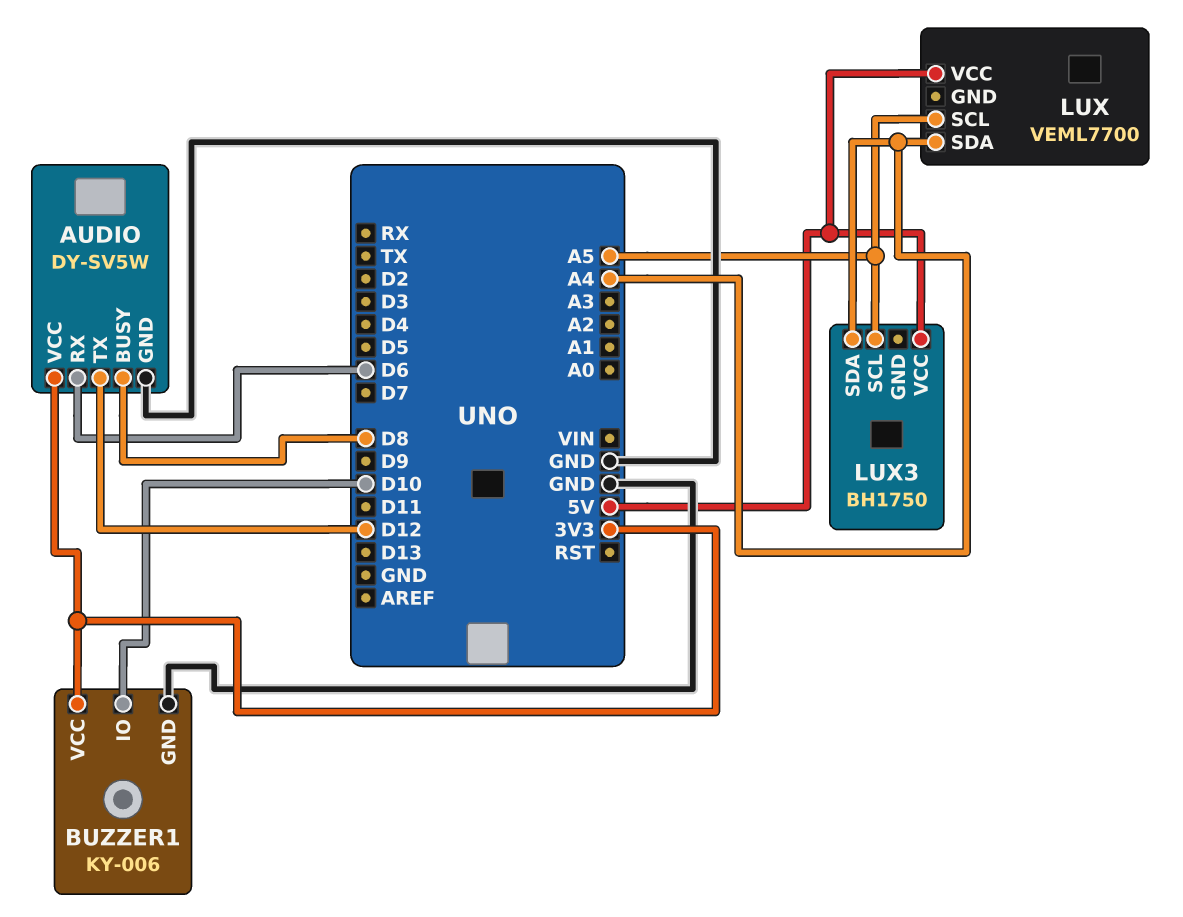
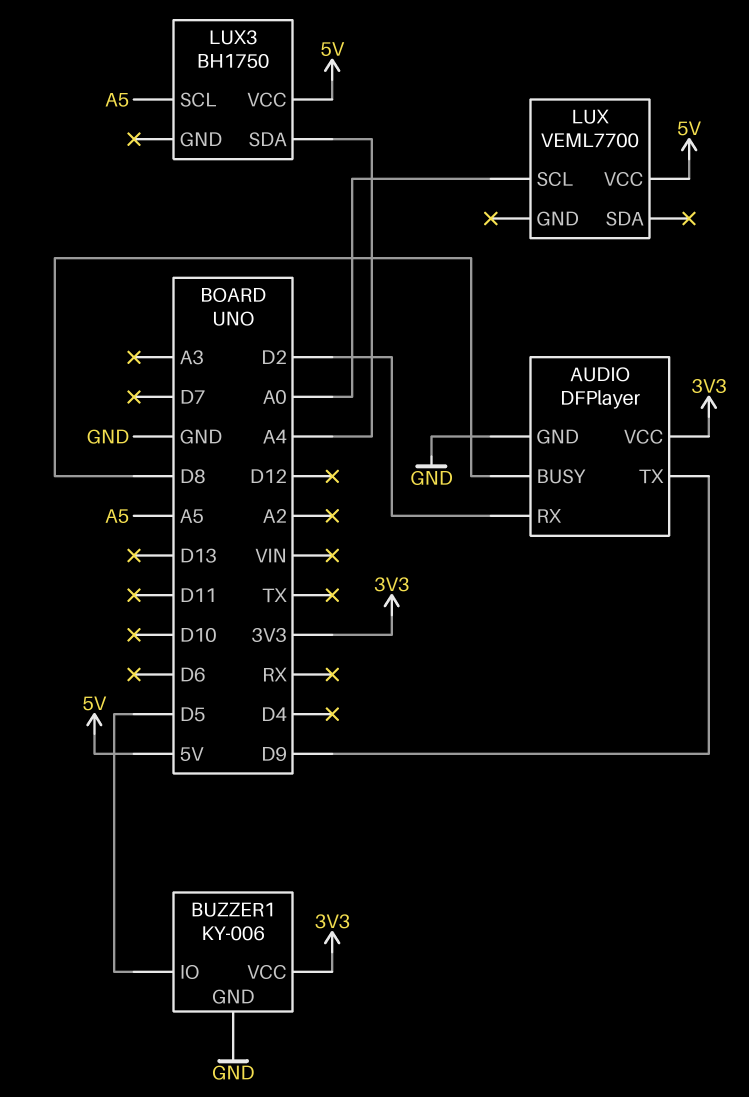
AUDIO: DY-SV5W -> DFPlayer
AUDIO pin RX: D6 -> D2
AUDIO pin TX: D12 -> D9
BUZZER1 pin IO: D10 -> D5
LUX pin SCL: A5 -> A0
LUX pin SDA: A4 -> none

